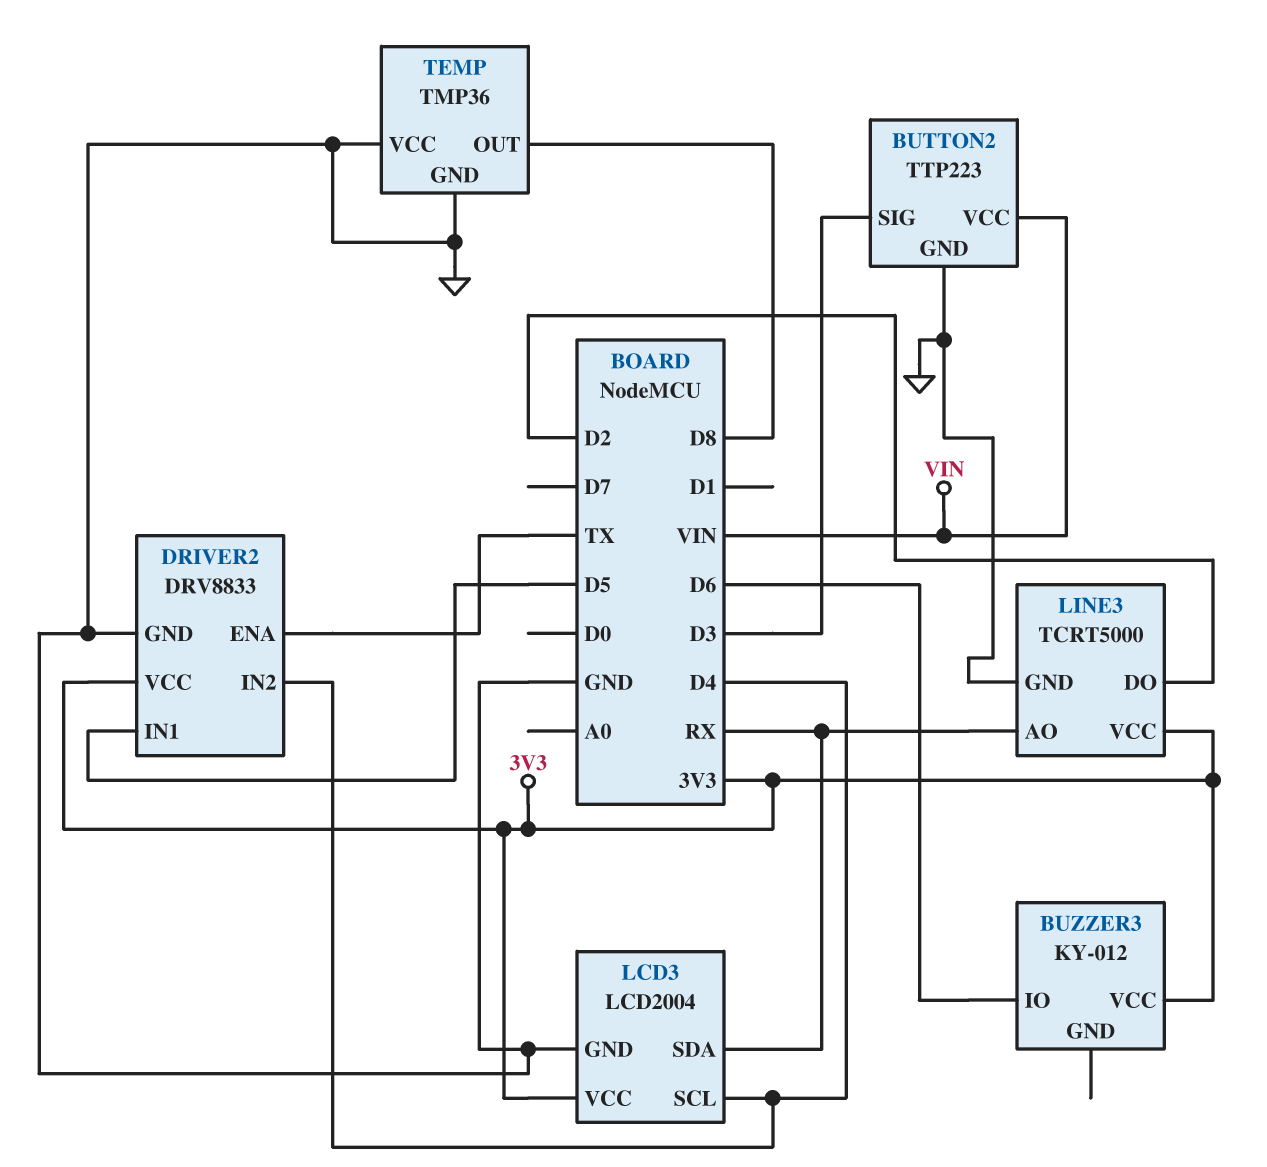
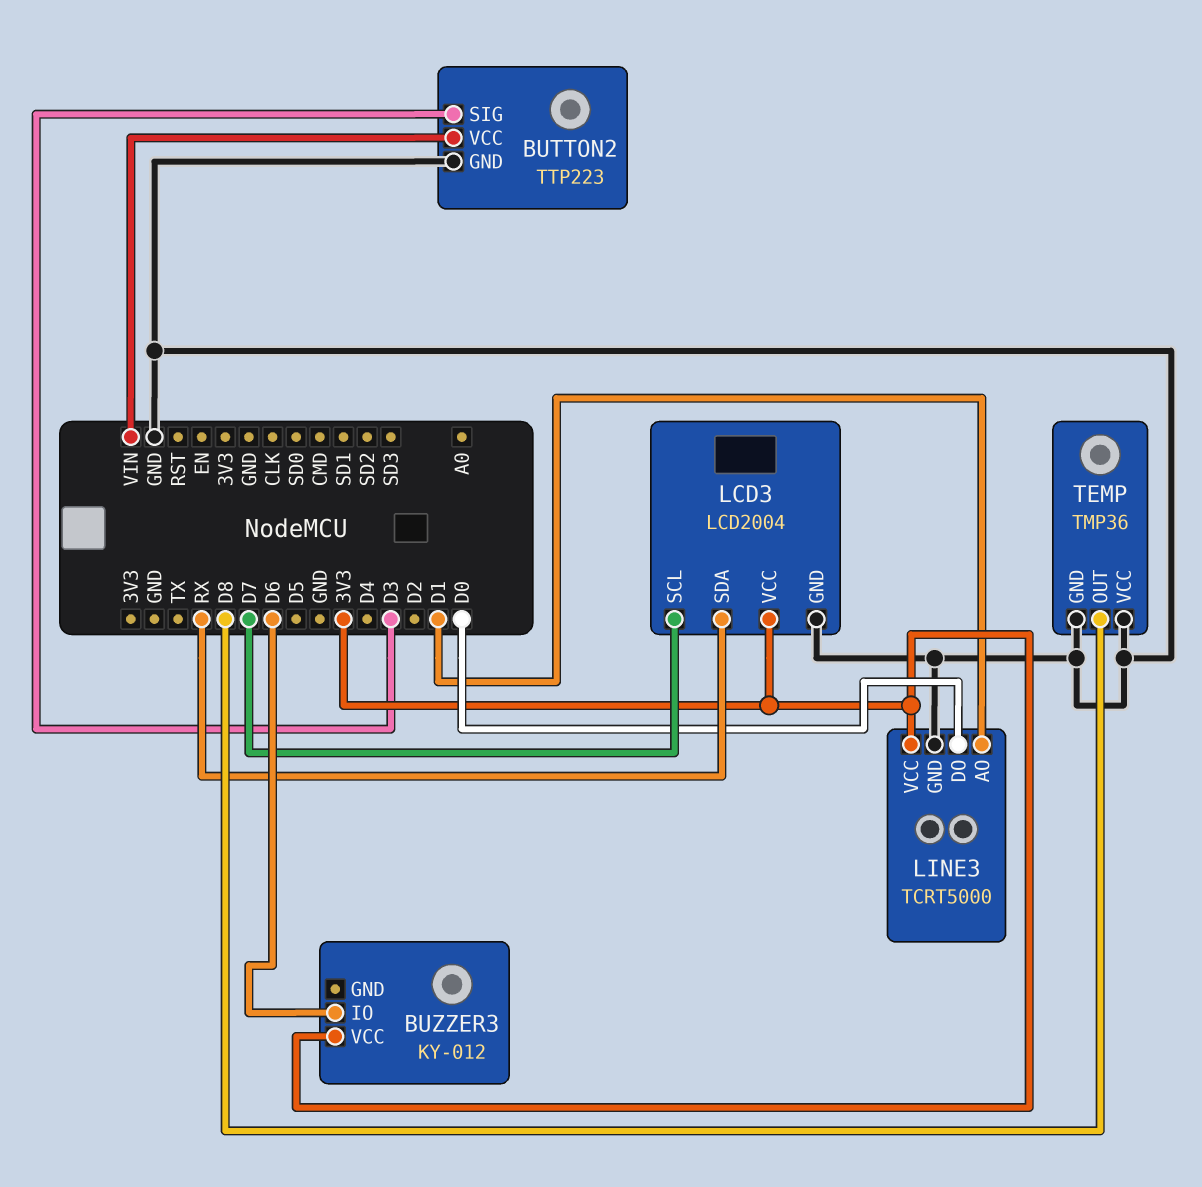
DRIVER2: DRV8833 -> none
DRIVER2 pin ENA: TX -> none
DRIVER2 pin GND: GND -> none
DRIVER2 pin IN1: D5 -> none
DRIVER2 pin IN2: D4 -> none
DRIVER2 pin VCC: 3V3 -> none
LCD3 pin SCL: D4 -> D7
LINE3 pin AO: RX -> D1
LINE3 pin DO: D2 -> D0

